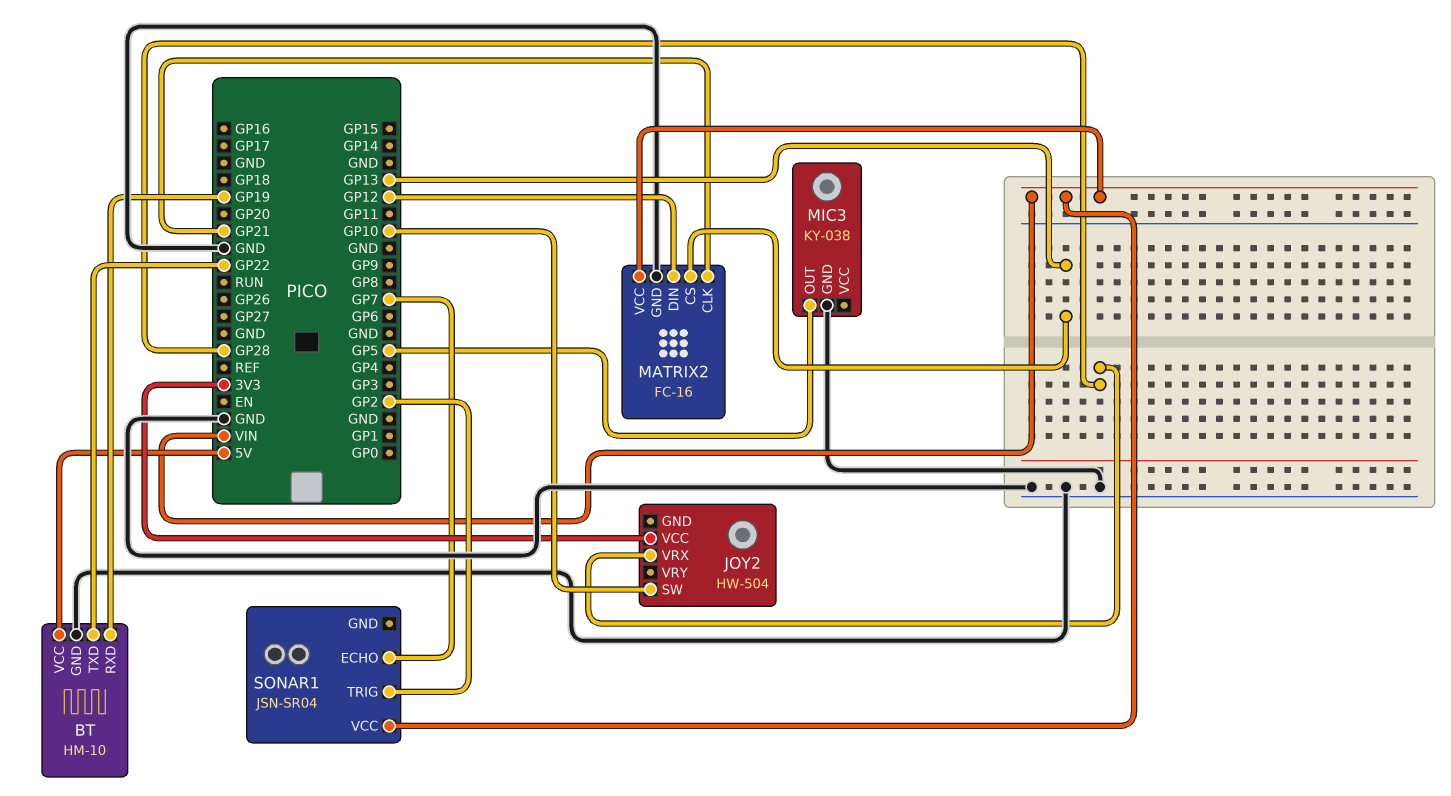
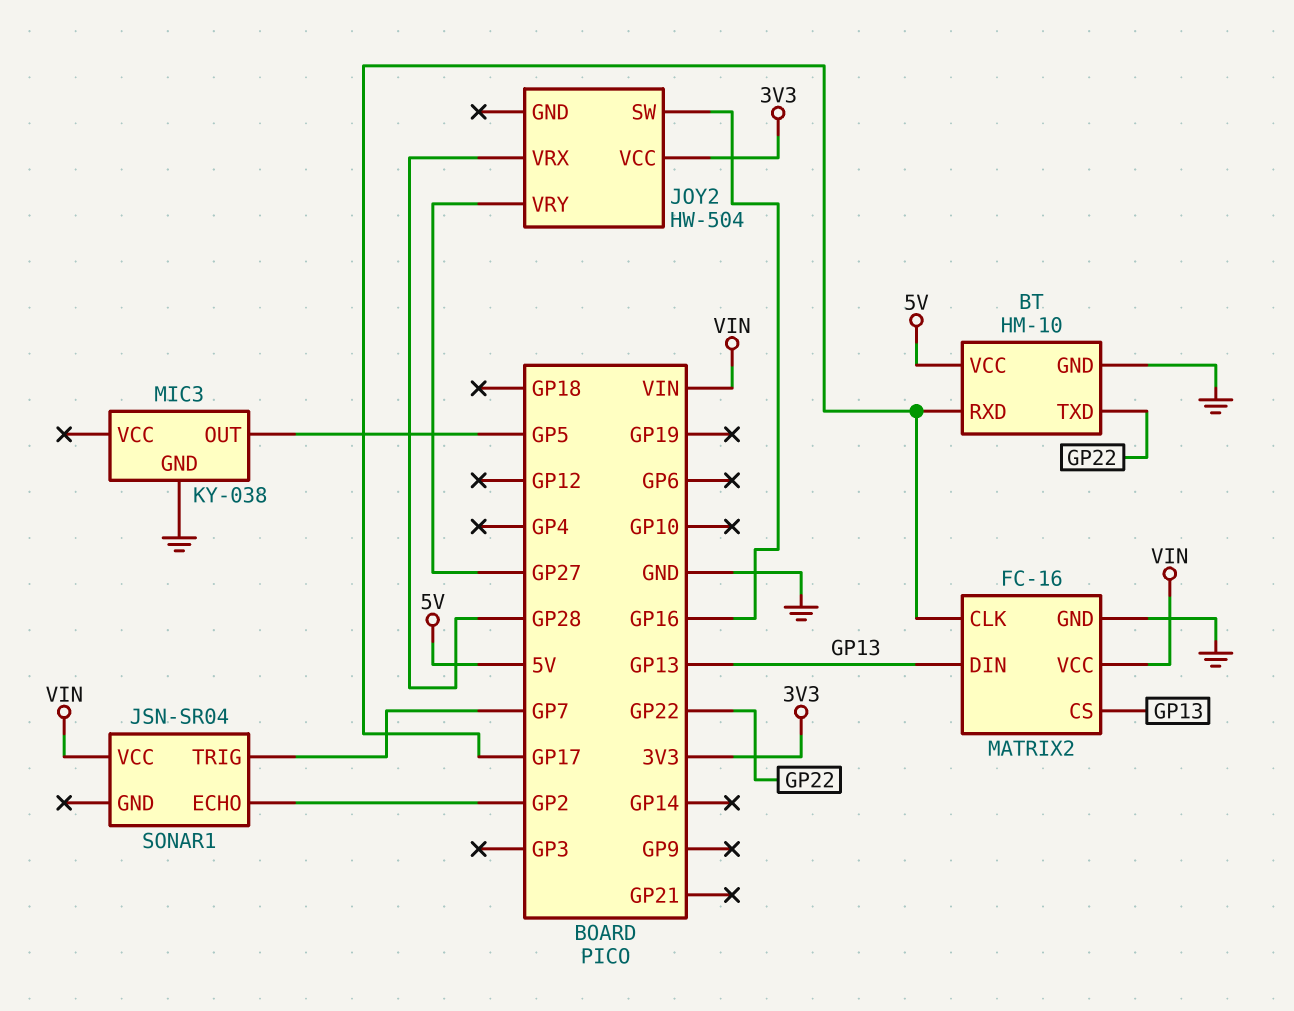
BT pin RXD: GP19 -> GP17
JOY2 pin SW: GP10 -> GP16
JOY2 pin VRY: none -> GP27
MATRIX2 pin CLK: GP21 -> GP17
MATRIX2 pin DIN: GP12 -> GP13
SONAR1 pin ECHO: GP7 -> GP2
SONAR1 pin TRIG: GP2 -> GP7

